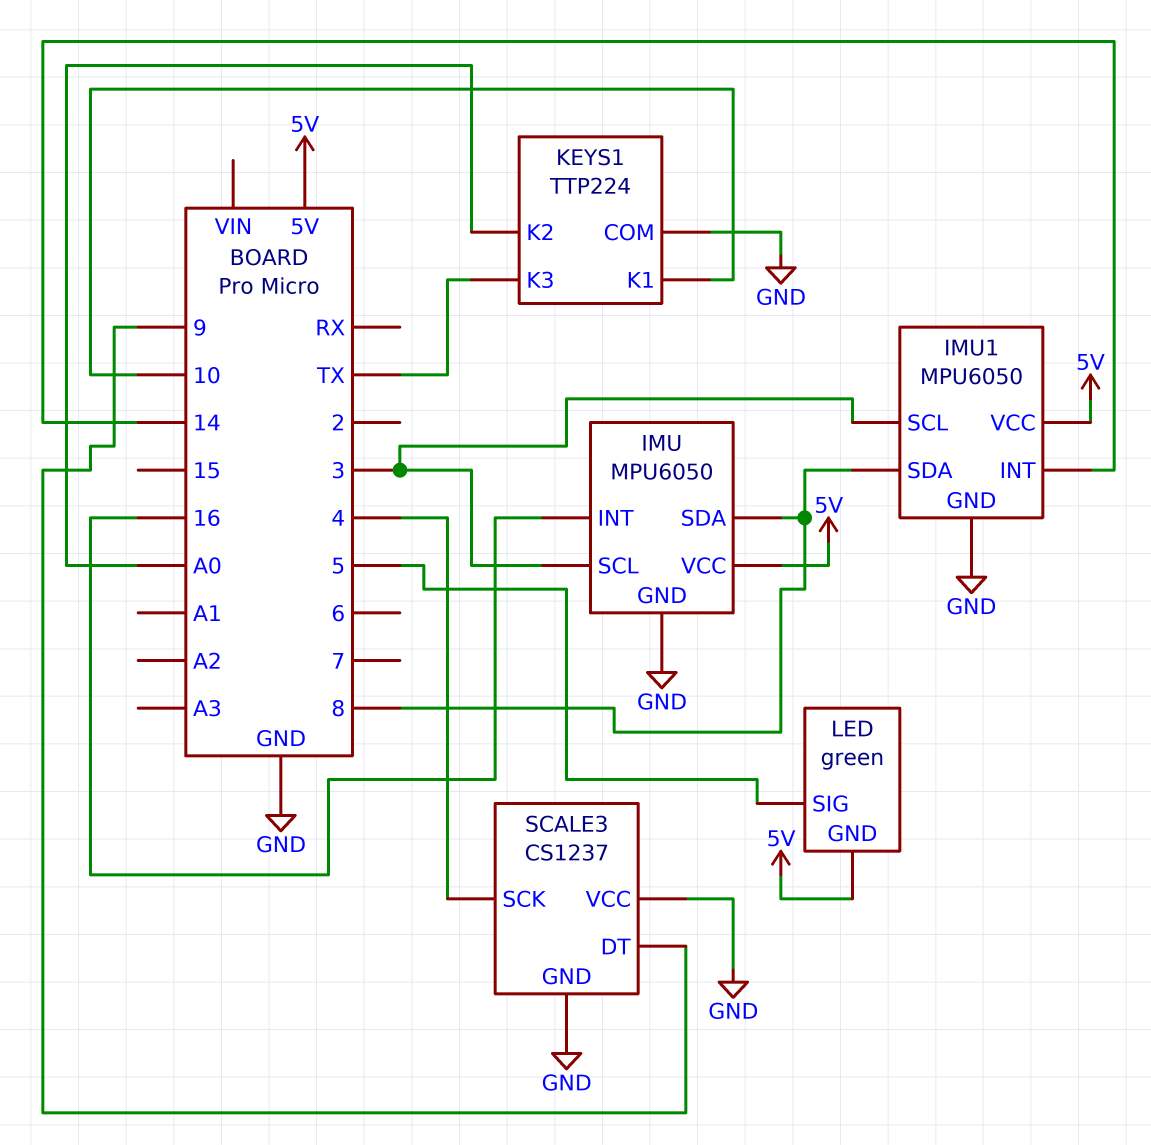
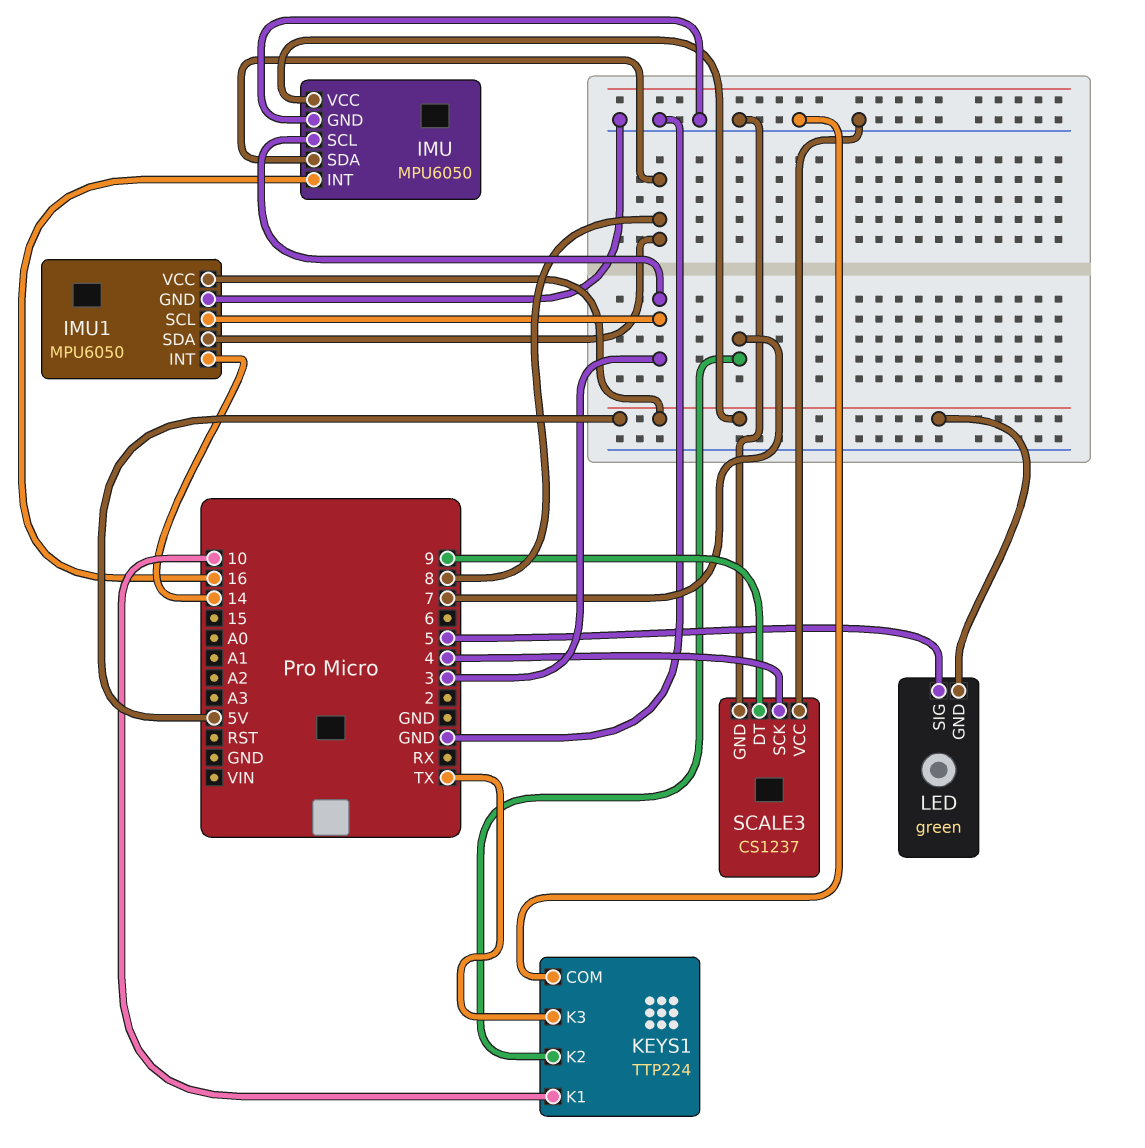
KEYS1 pin K2: A0 -> 7

